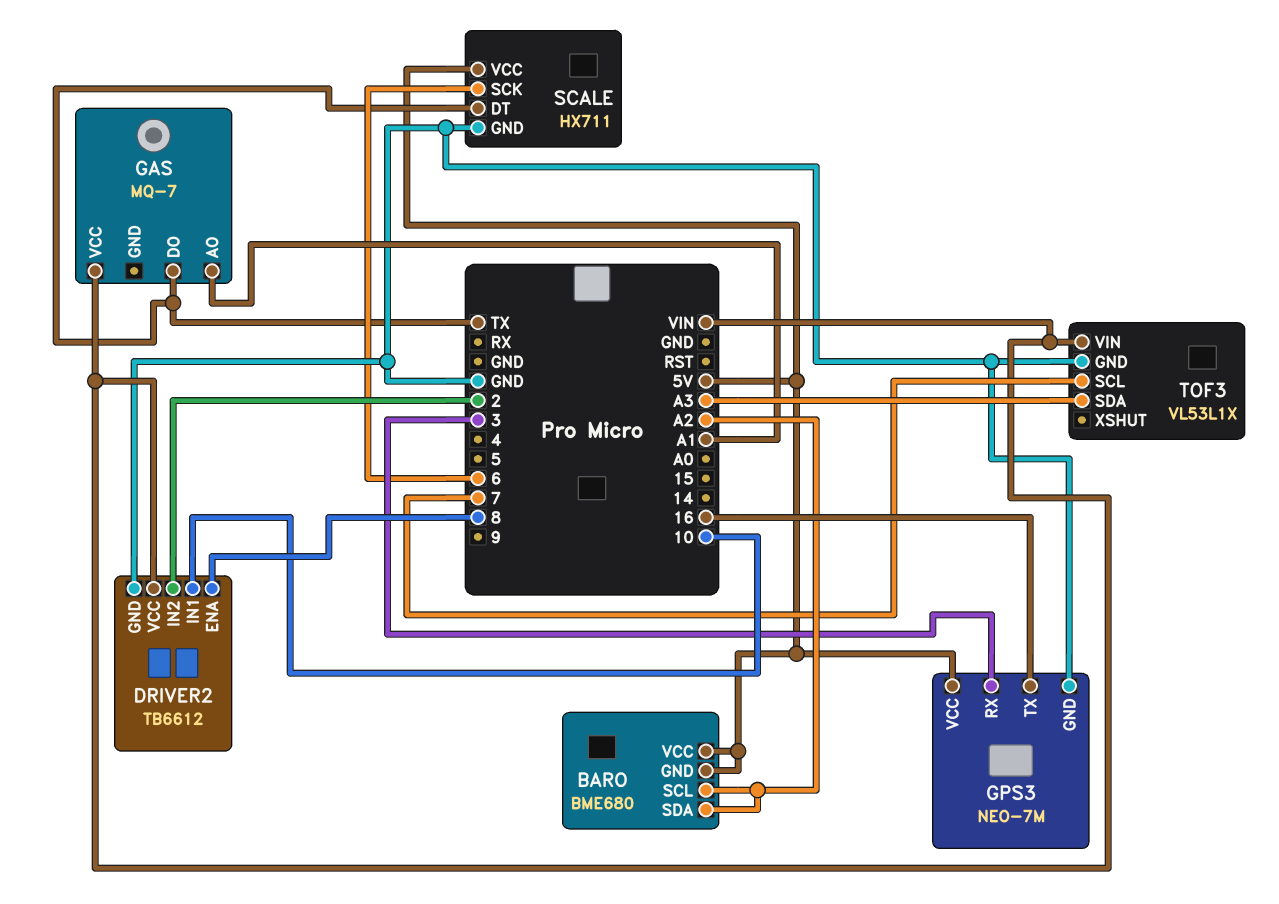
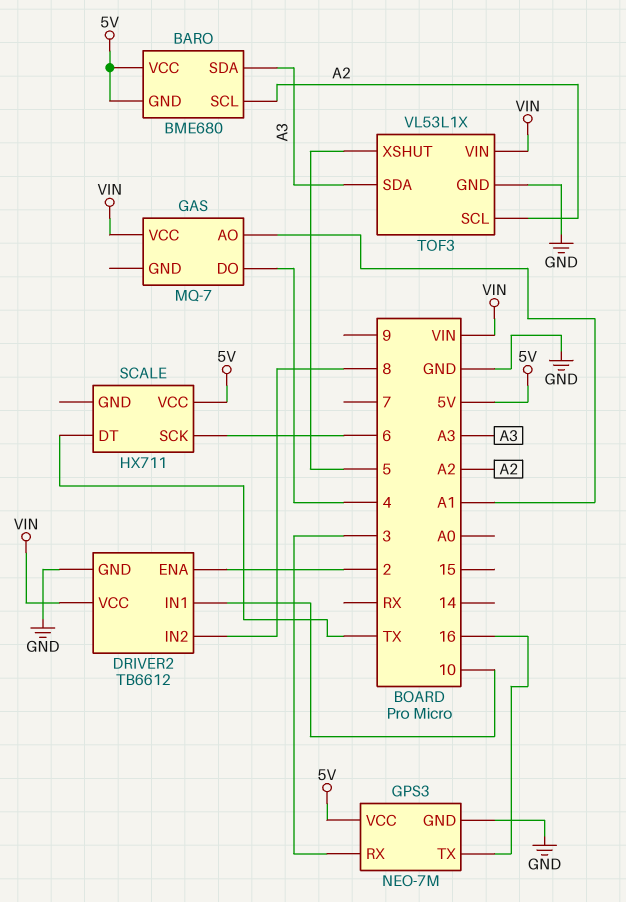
BARO pin SDA: A2 -> A3
DRIVER2 pin ENA: 8 -> 2
DRIVER2 pin IN2: 2 -> 8
GAS pin DO: TX -> 4
SCALE pin GND: GND -> none
TOF3 pin SCL: 7 -> A2
TOF3 pin XSHUT: none -> 5

